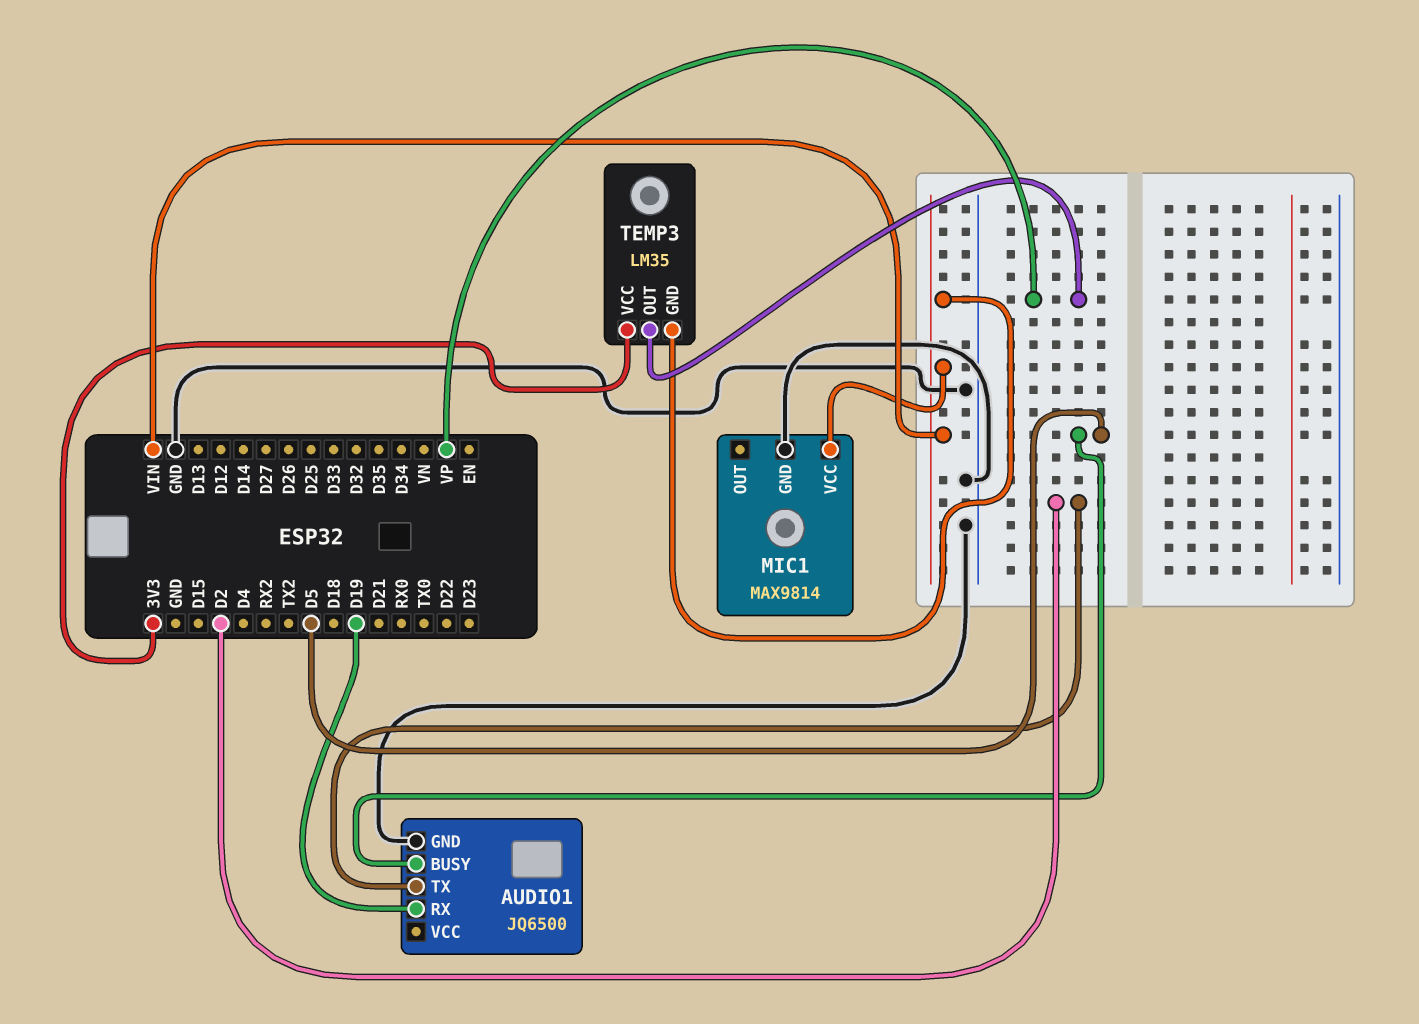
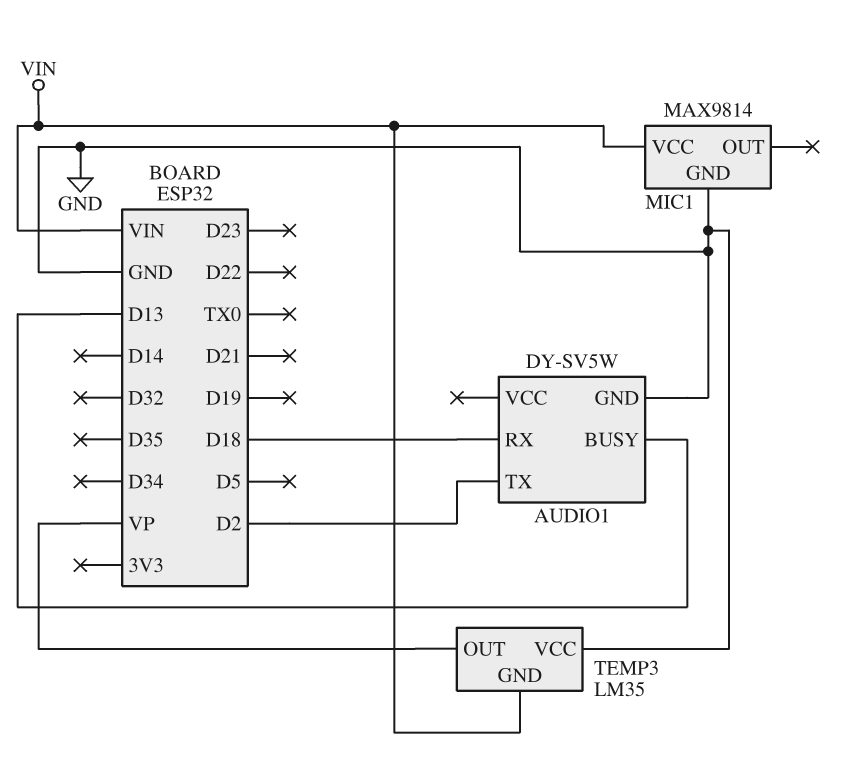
AUDIO1: JQ6500 -> DY-SV5W
AUDIO1 pin BUSY: D5 -> D13
AUDIO1 pin RX: D19 -> D18
TEMP3 pin VCC: 3V3 -> GND

